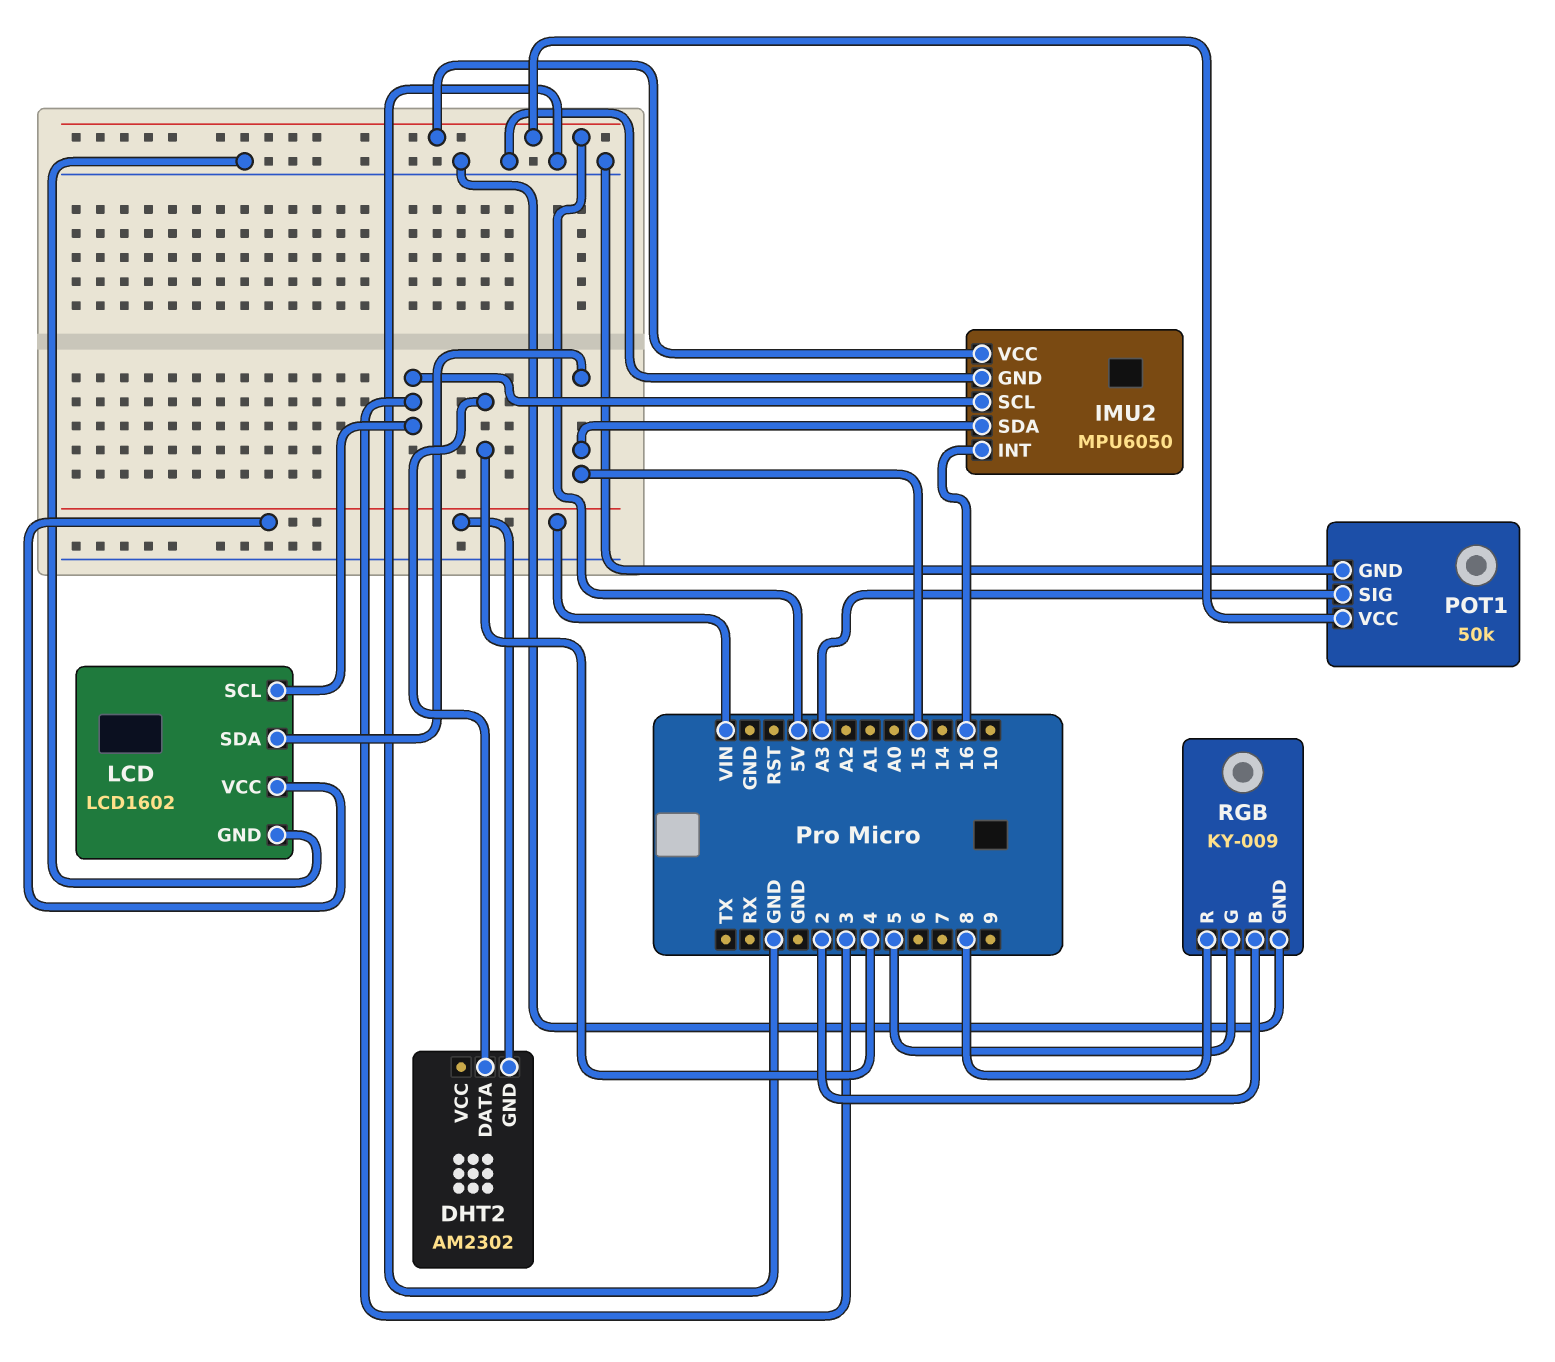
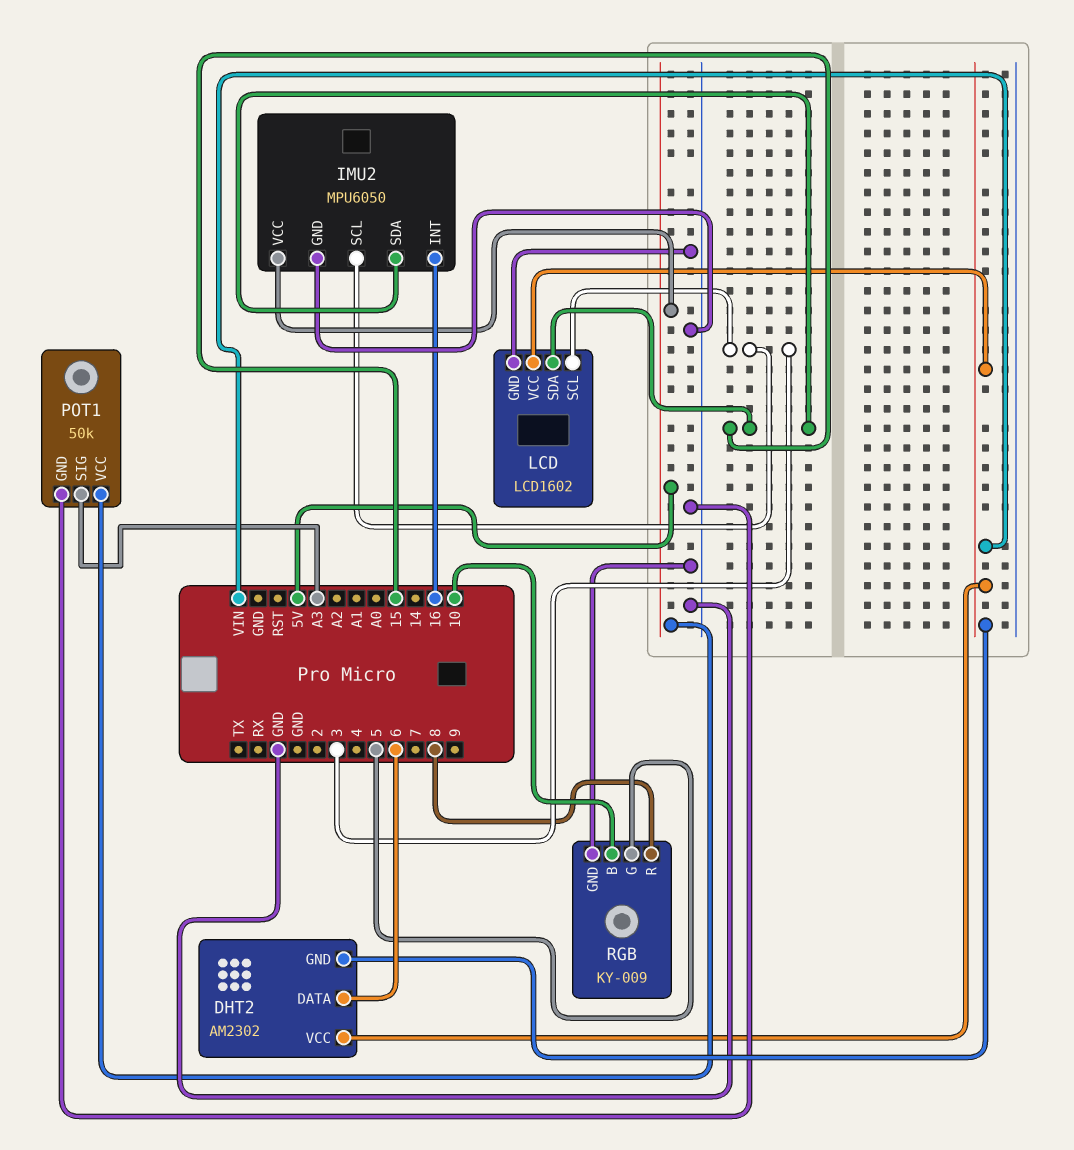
DHT2 pin DATA: 4 -> 6
DHT2 pin VCC: none -> VIN
RGB pin B: 2 -> 10

